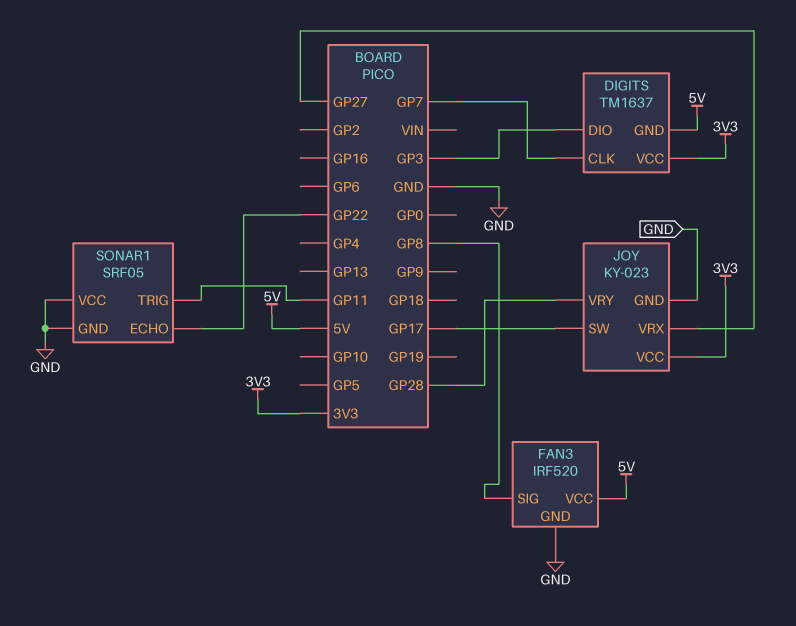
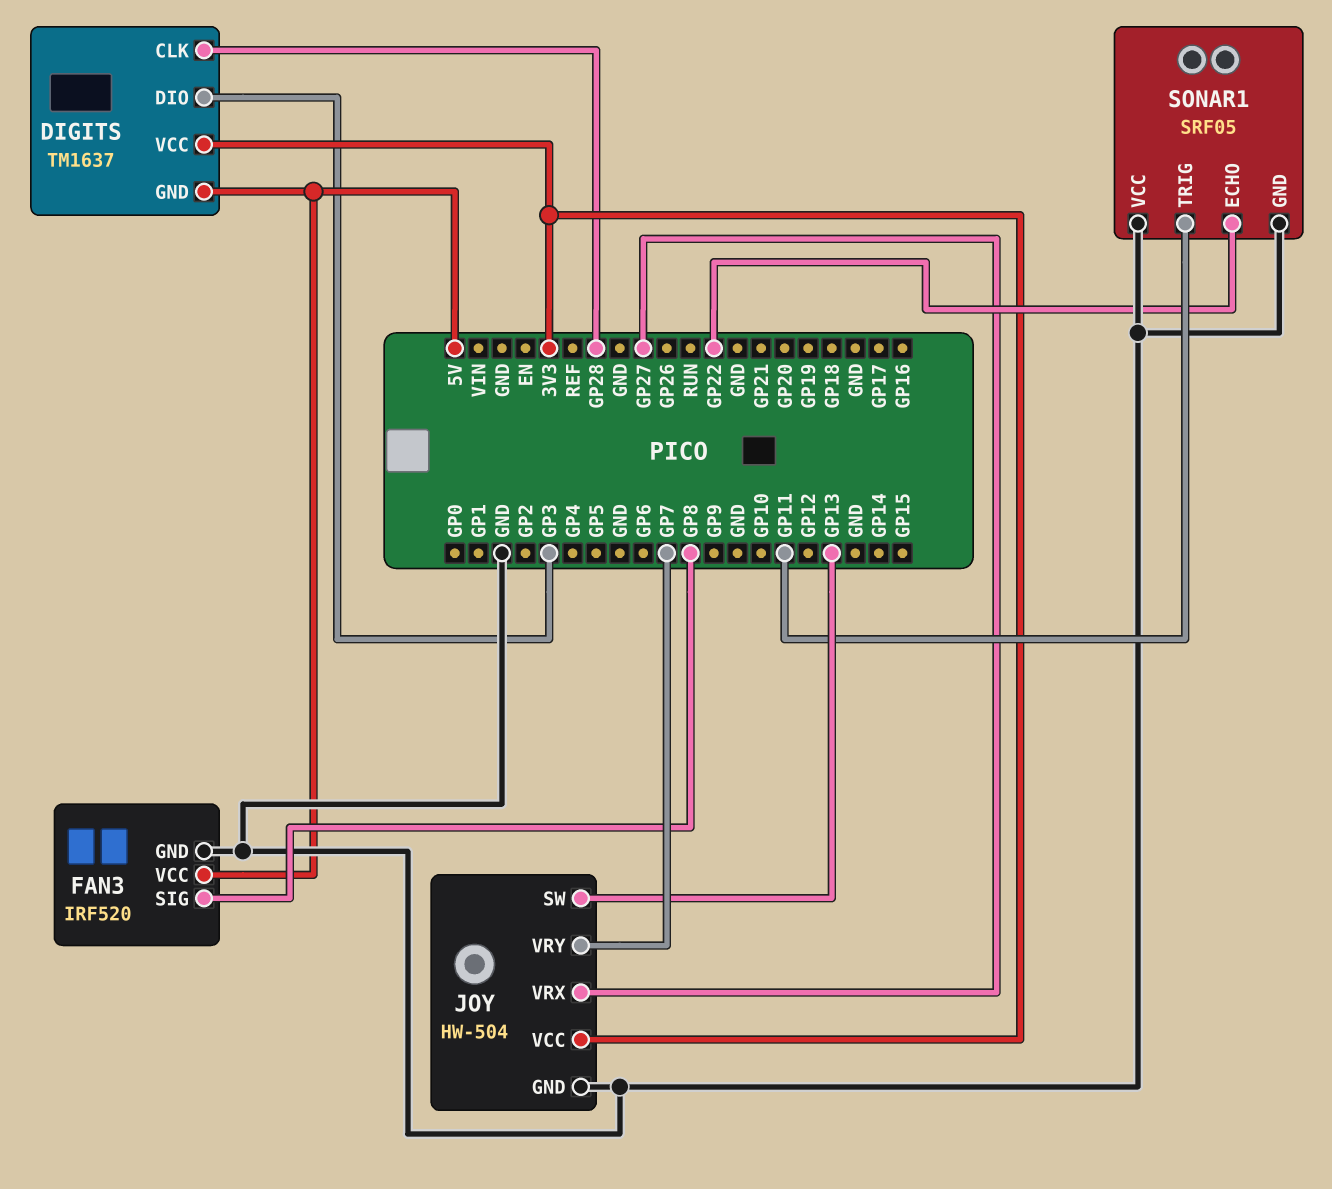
DIGITS pin CLK: GP7 -> GP28
JOY: KY-023 -> HW-504
JOY pin SW: GP17 -> GP13
JOY pin VRY: GP28 -> GP7

